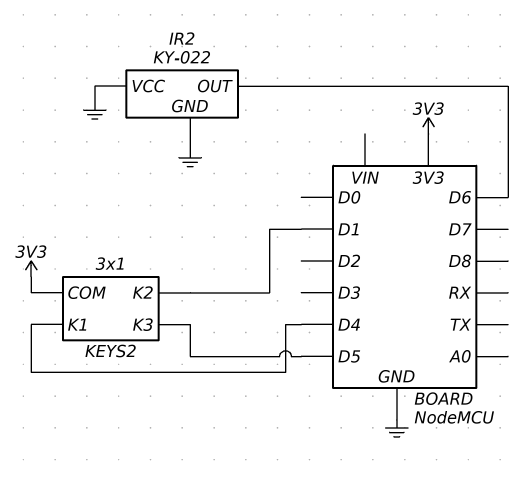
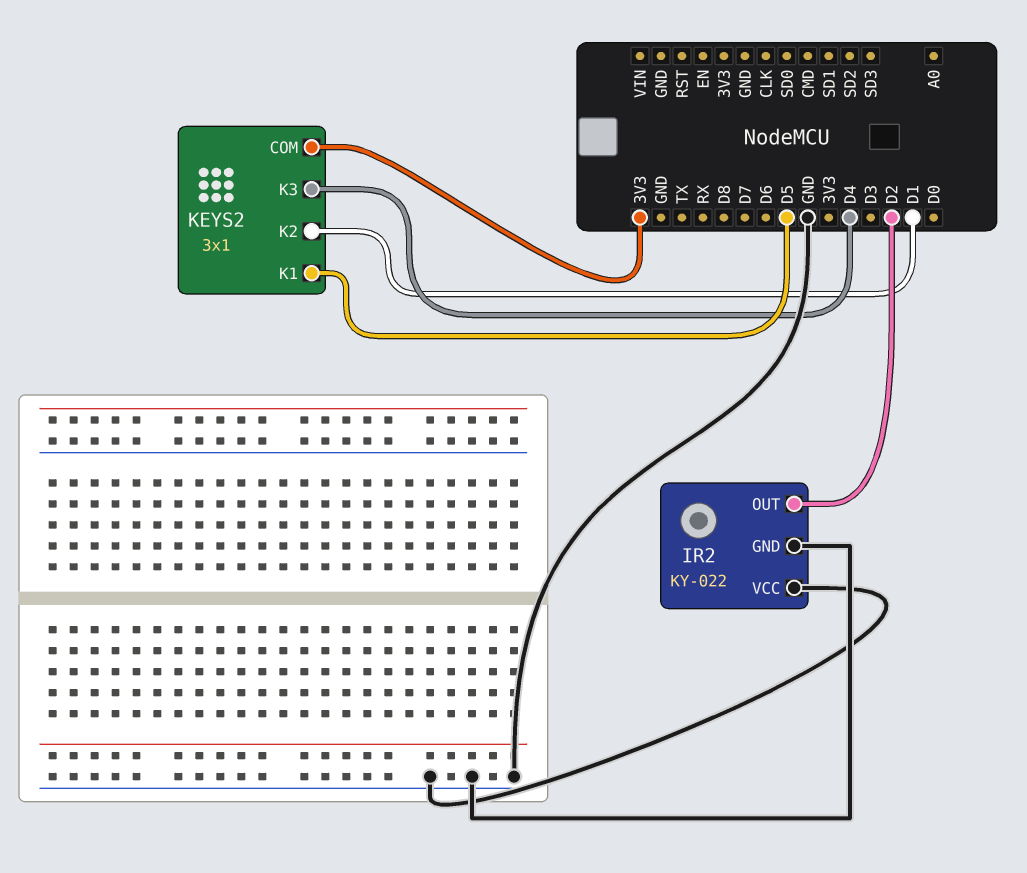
IR2 pin OUT: D6 -> D2
KEYS2 pin K1: D4 -> D5
KEYS2 pin K3: D5 -> D4

